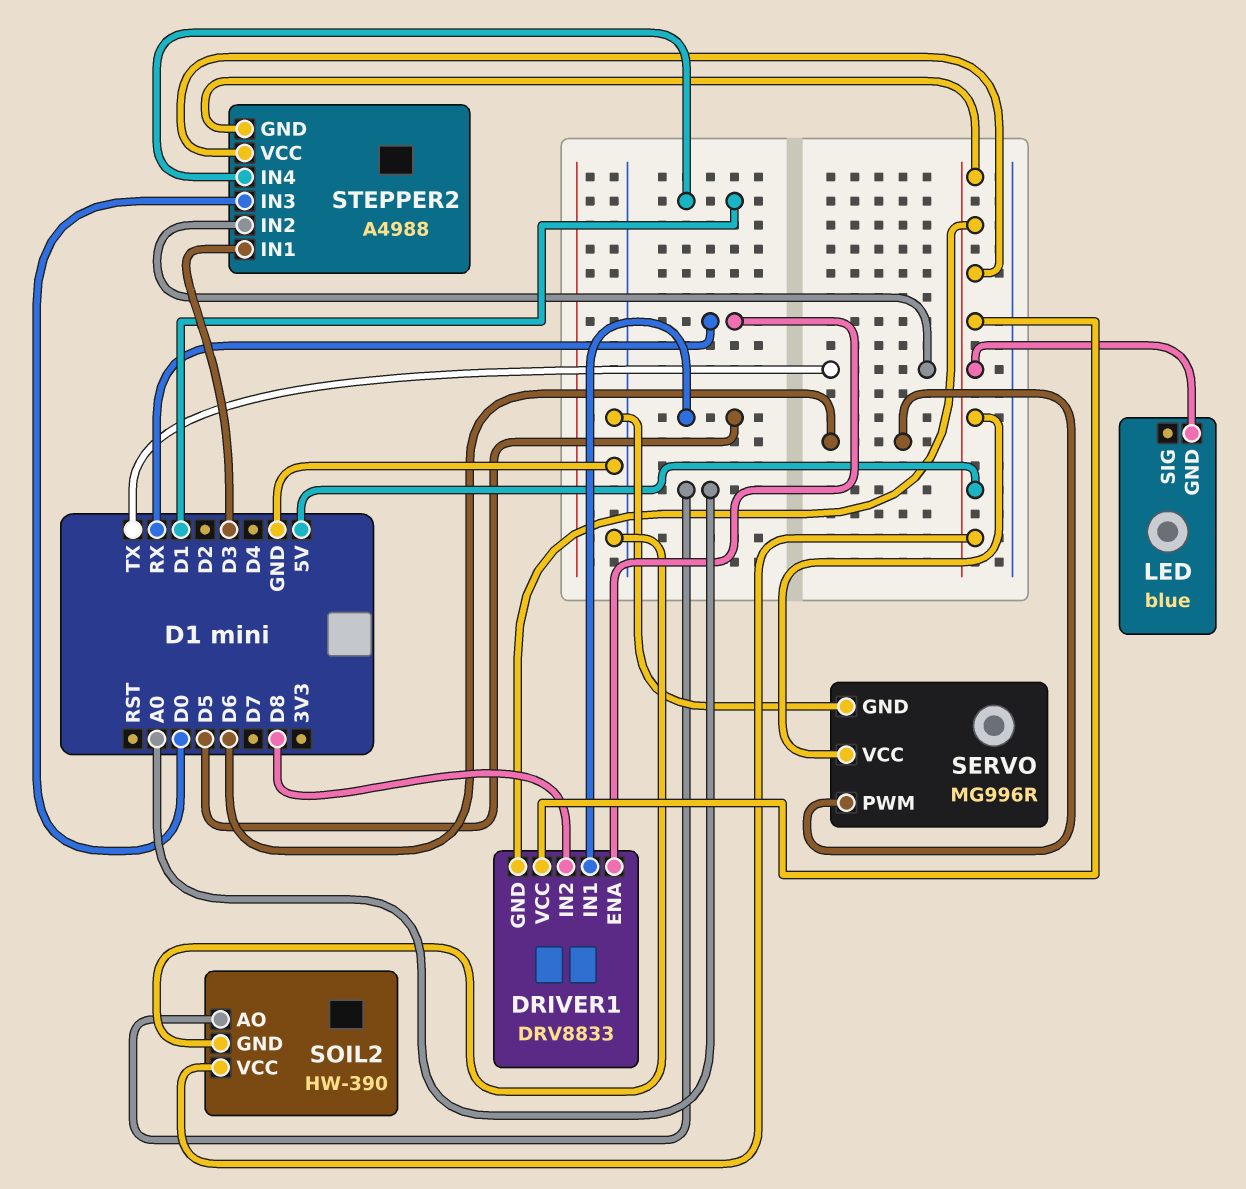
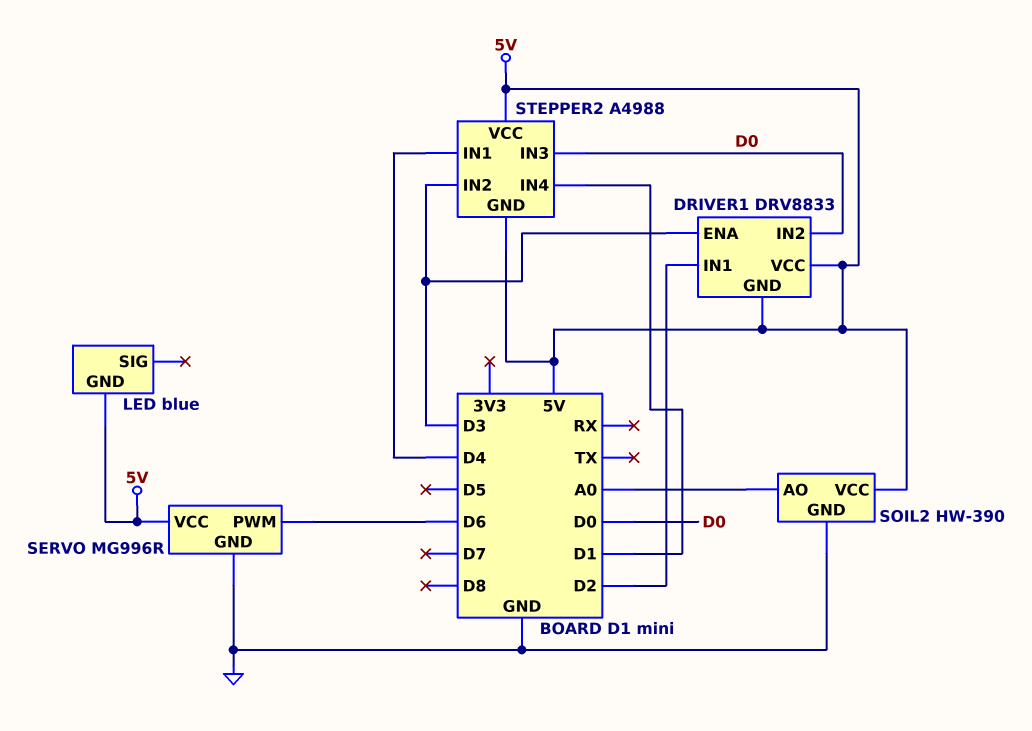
DRIVER1 pin ENA: RX -> D3
DRIVER1 pin IN1: D5 -> D2
DRIVER1 pin IN2: D8 -> D0
STEPPER2 pin IN1: D3 -> D4
STEPPER2 pin IN2: TX -> D3

